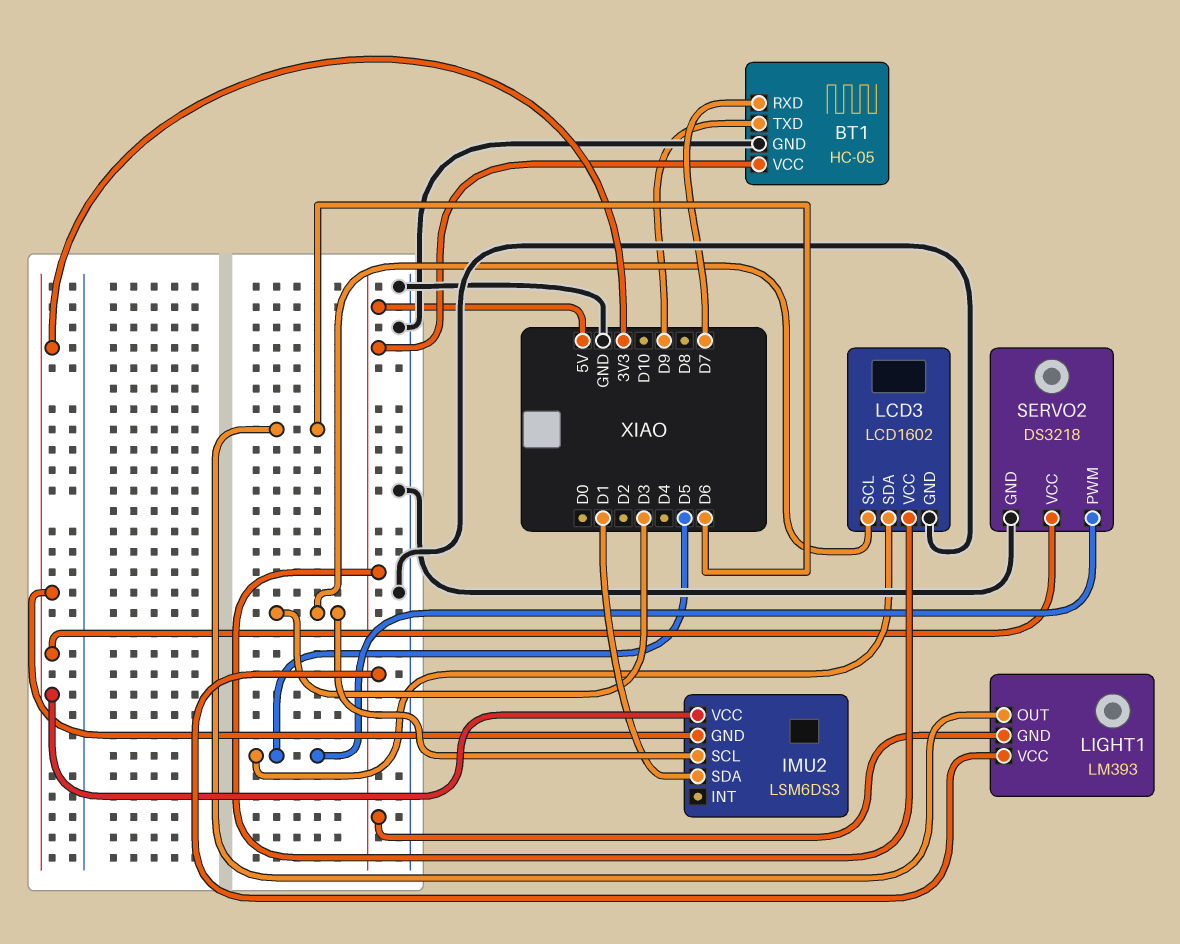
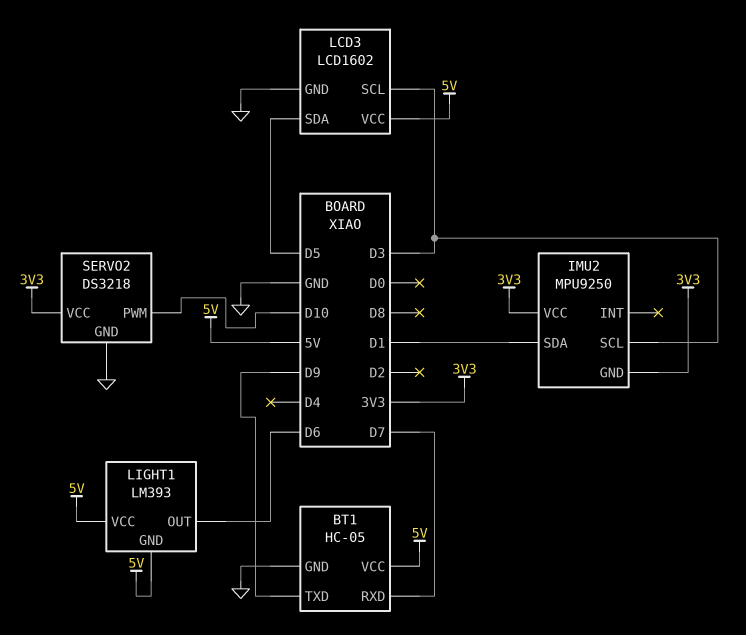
IMU2: LSM6DS3 -> MPU9250
SERVO2 pin PWM: D5 -> D10

